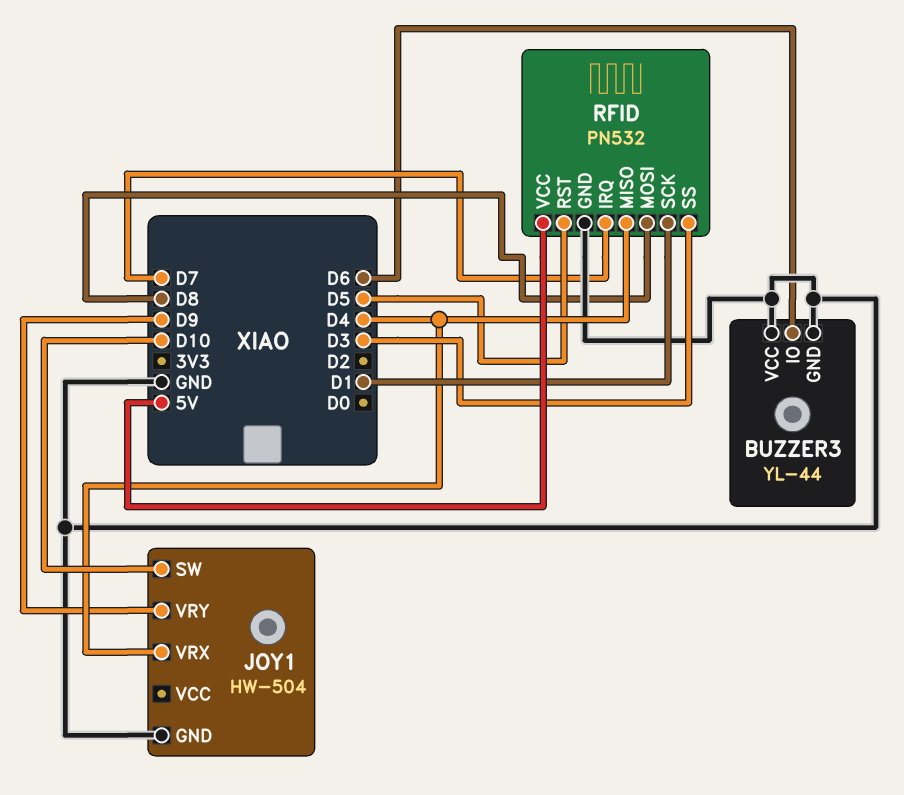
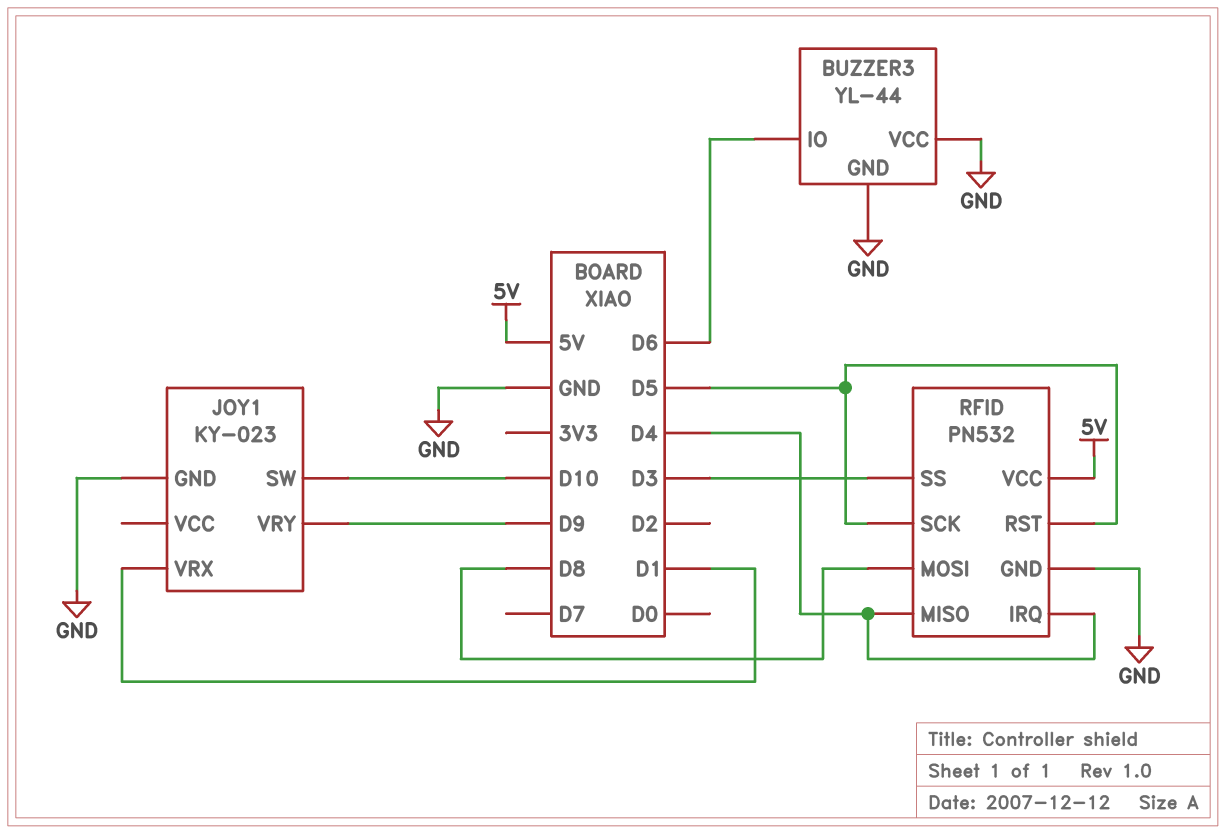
JOY1: HW-504 -> KY-023
JOY1 pin VRX: D4 -> D1
RFID pin IRQ: D7 -> D4
RFID pin SCK: D1 -> D5

